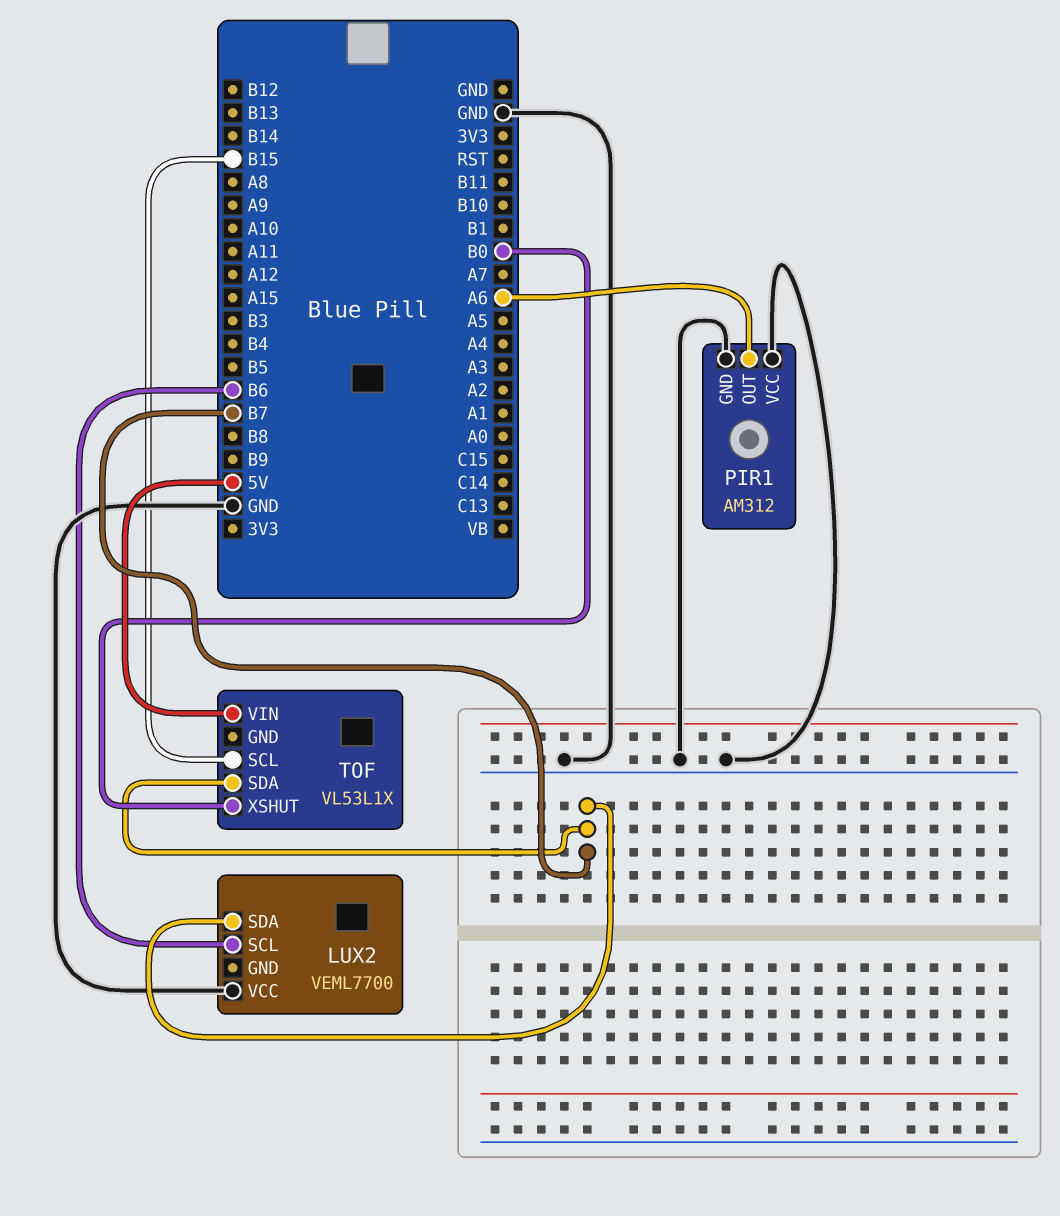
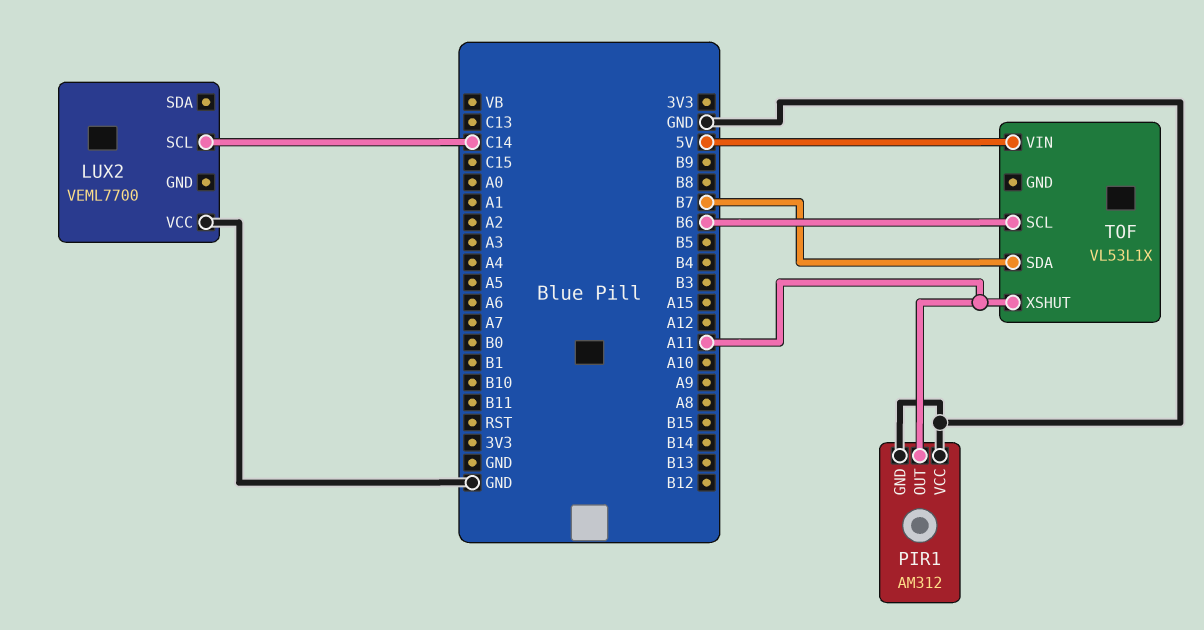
LUX2 pin SCL: B6 -> C14
LUX2 pin SDA: B7 -> none
PIR1 pin OUT: A6 -> A11
TOF pin SCL: B15 -> B6
TOF pin XSHUT: B0 -> A11

